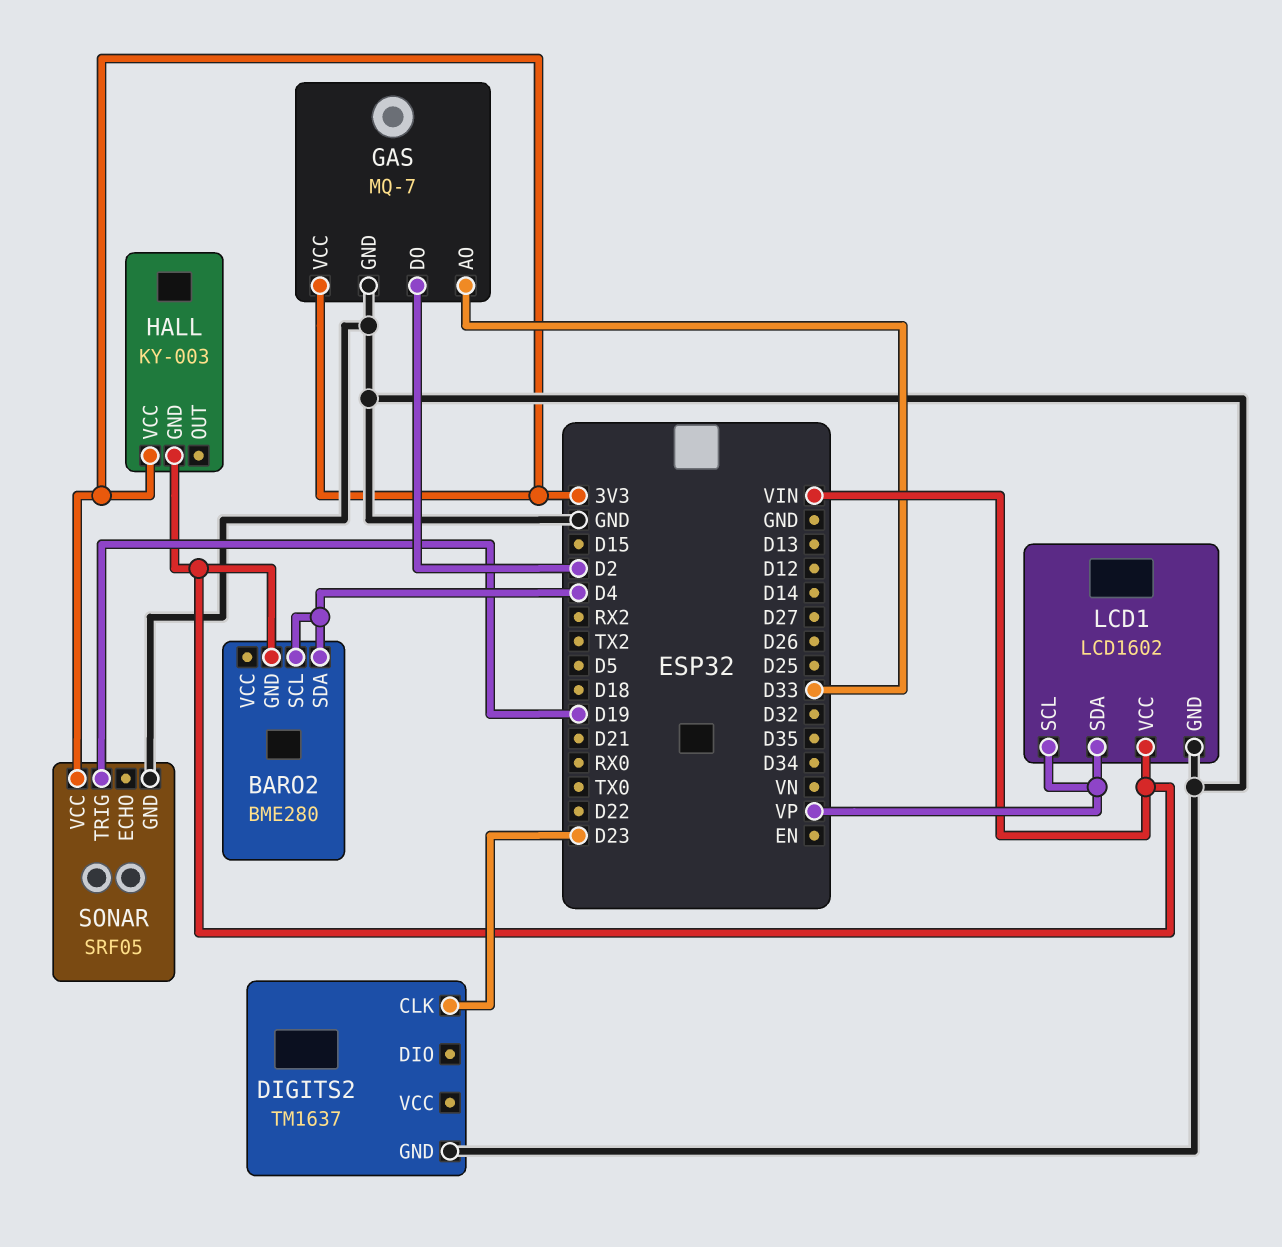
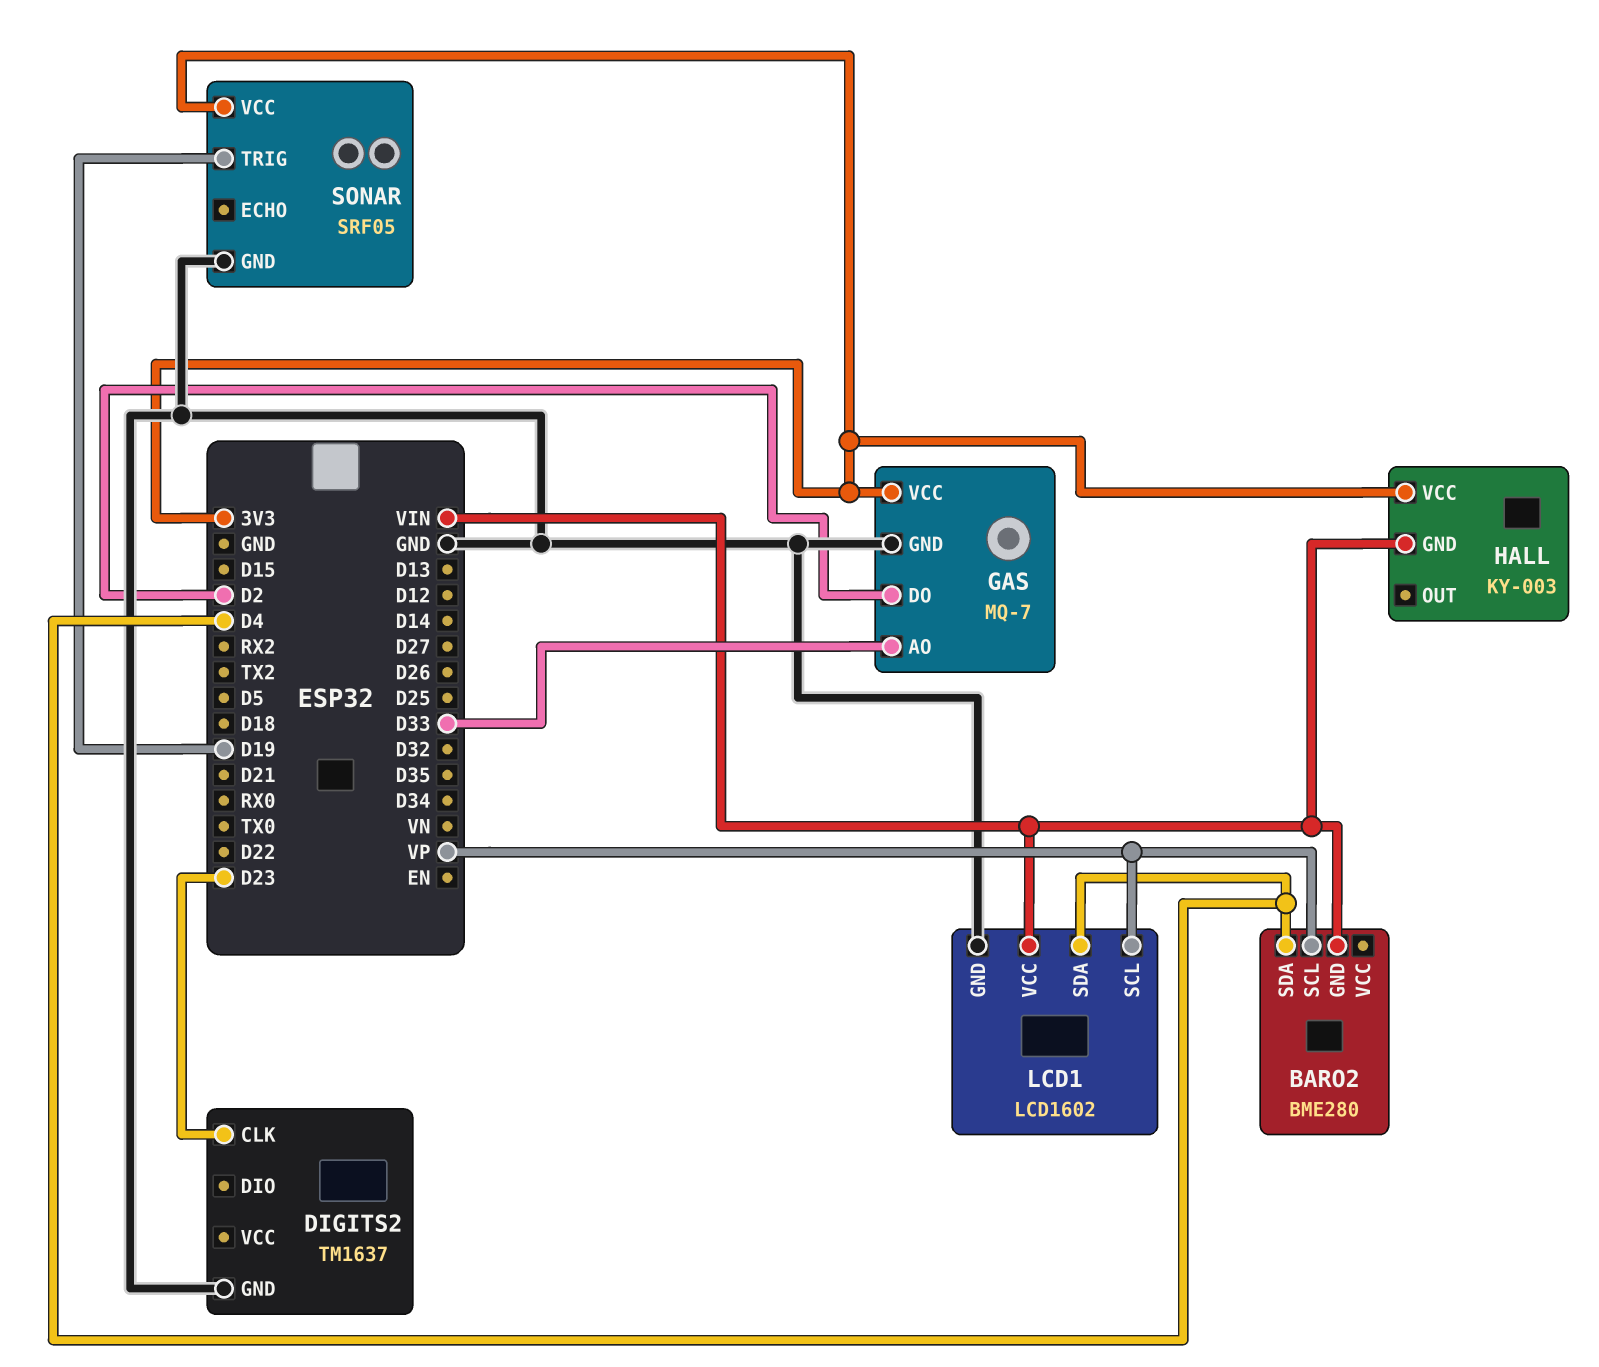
BARO2 pin SCL: D4 -> VP
LCD1 pin SDA: VP -> D4

